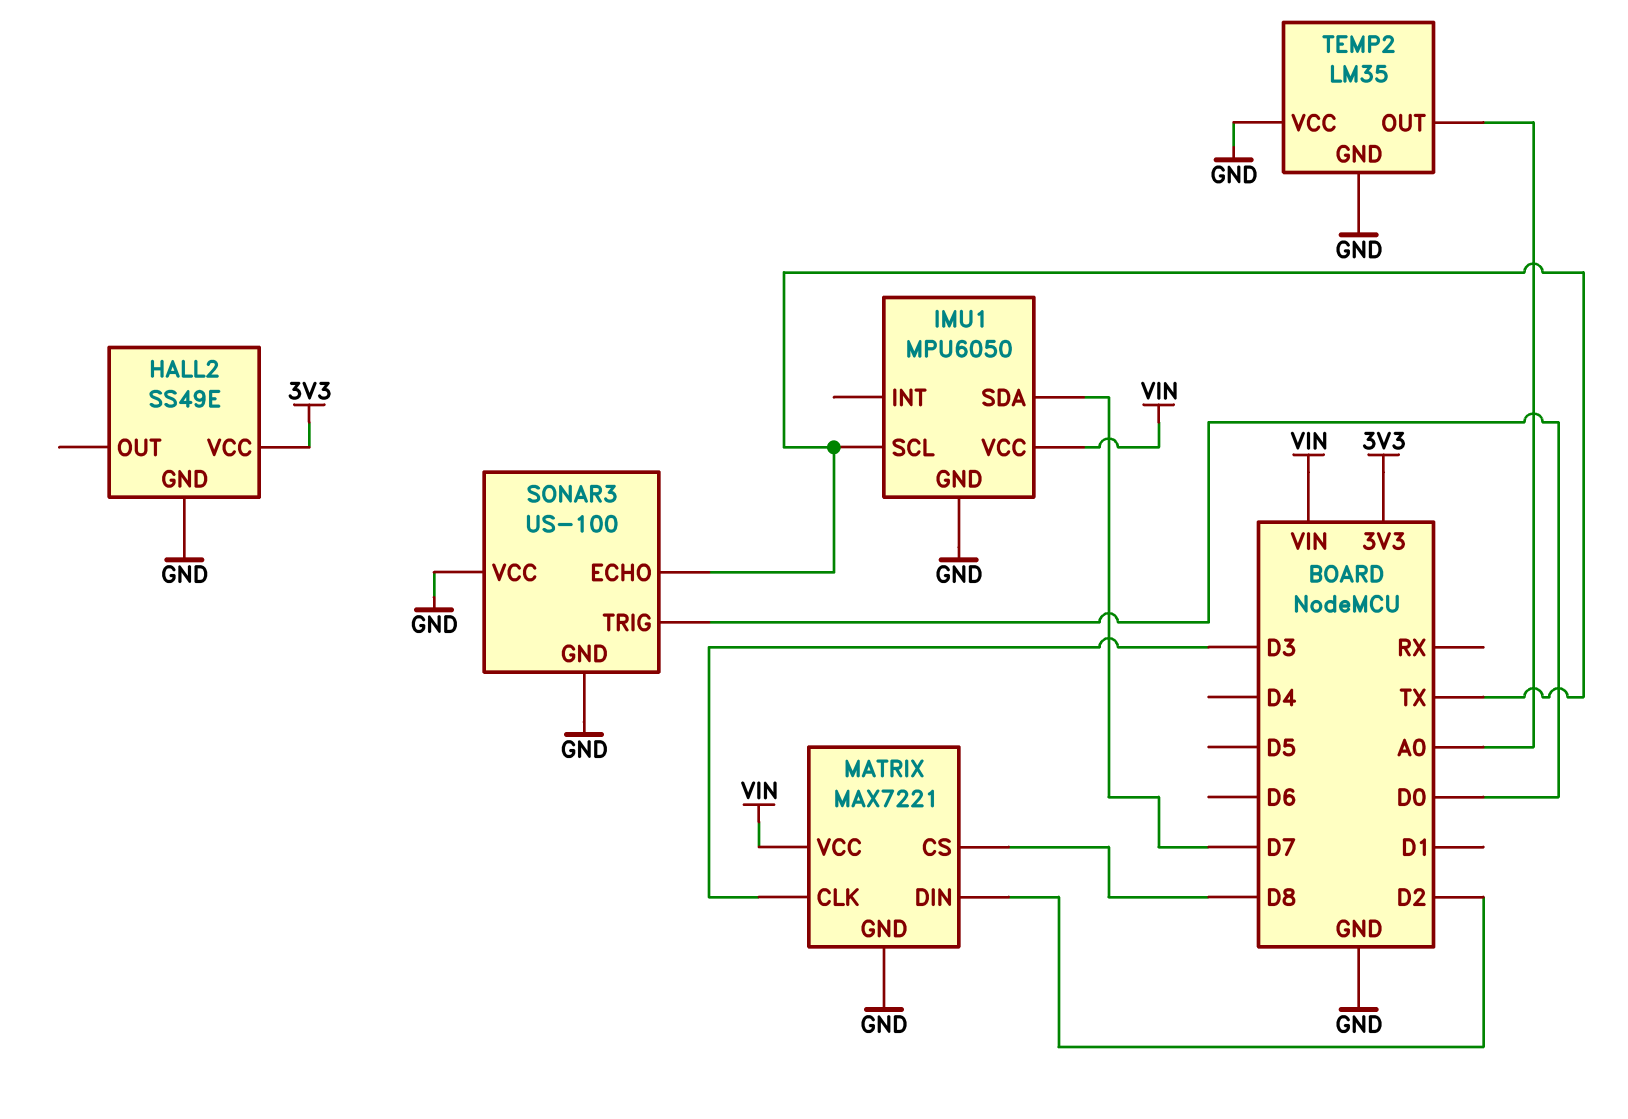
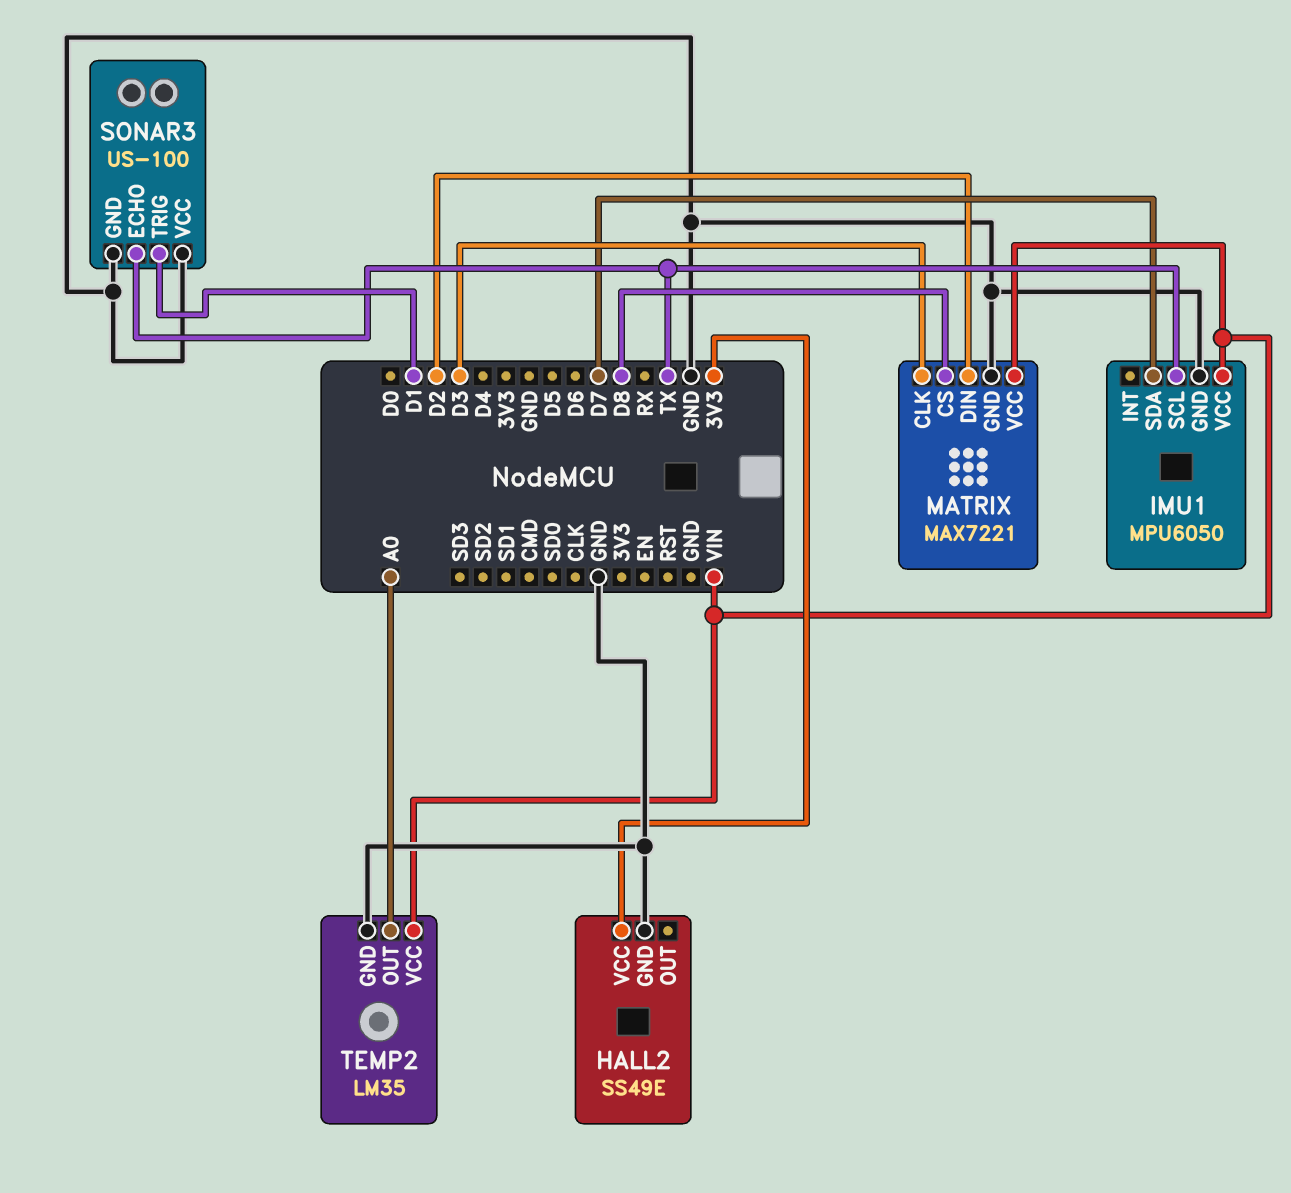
SONAR3 pin TRIG: D0 -> D1
TEMP2 pin VCC: GND -> VIN

